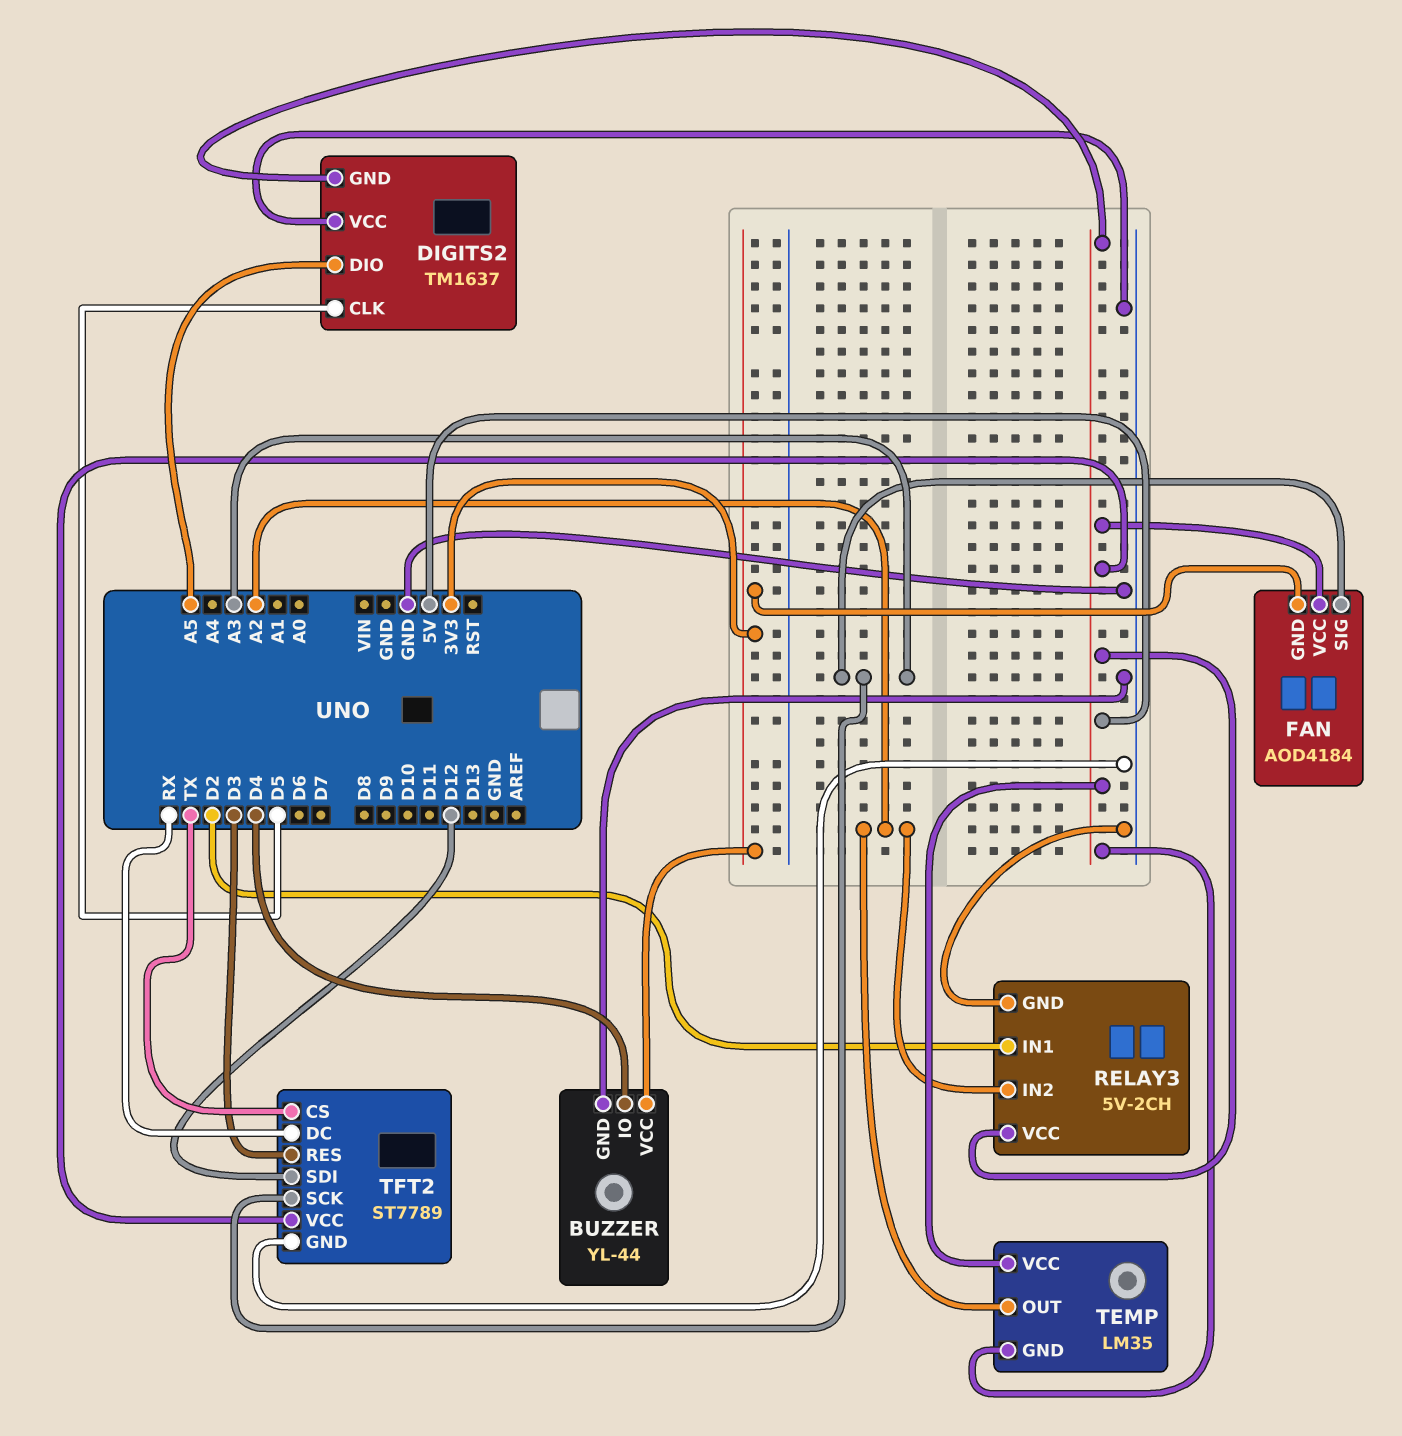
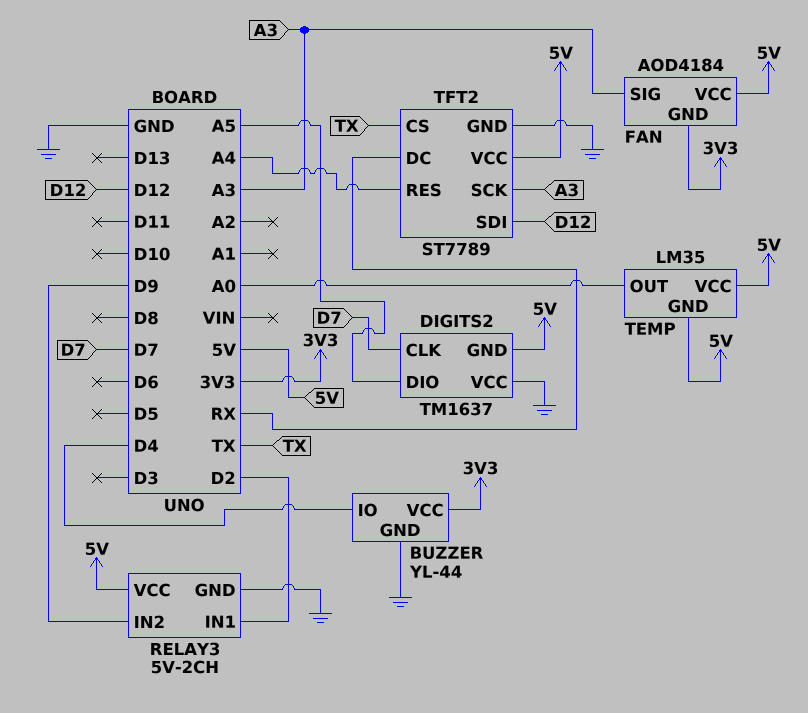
DIGITS2 pin CLK: D5 -> D7
RELAY3 pin IN2: A2 -> D9
TEMP pin OUT: A2 -> A0
TFT2 pin RES: D3 -> A4

